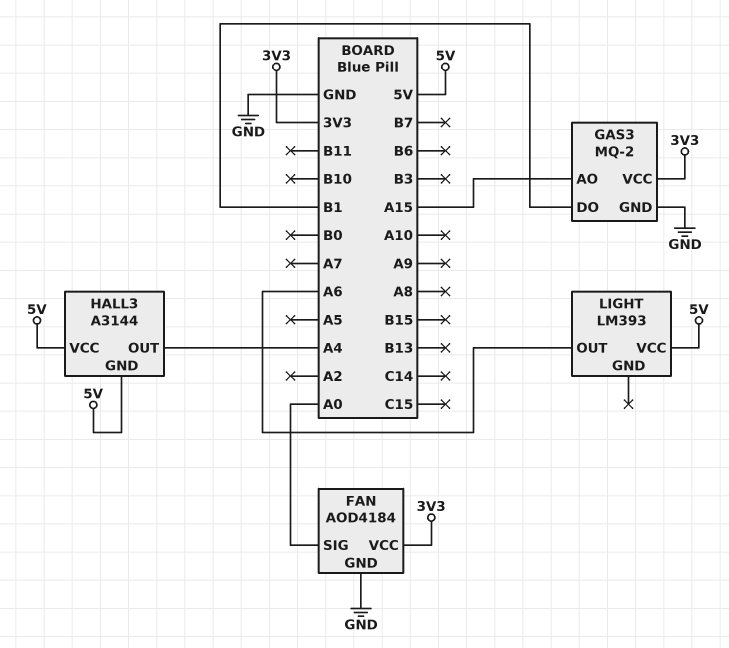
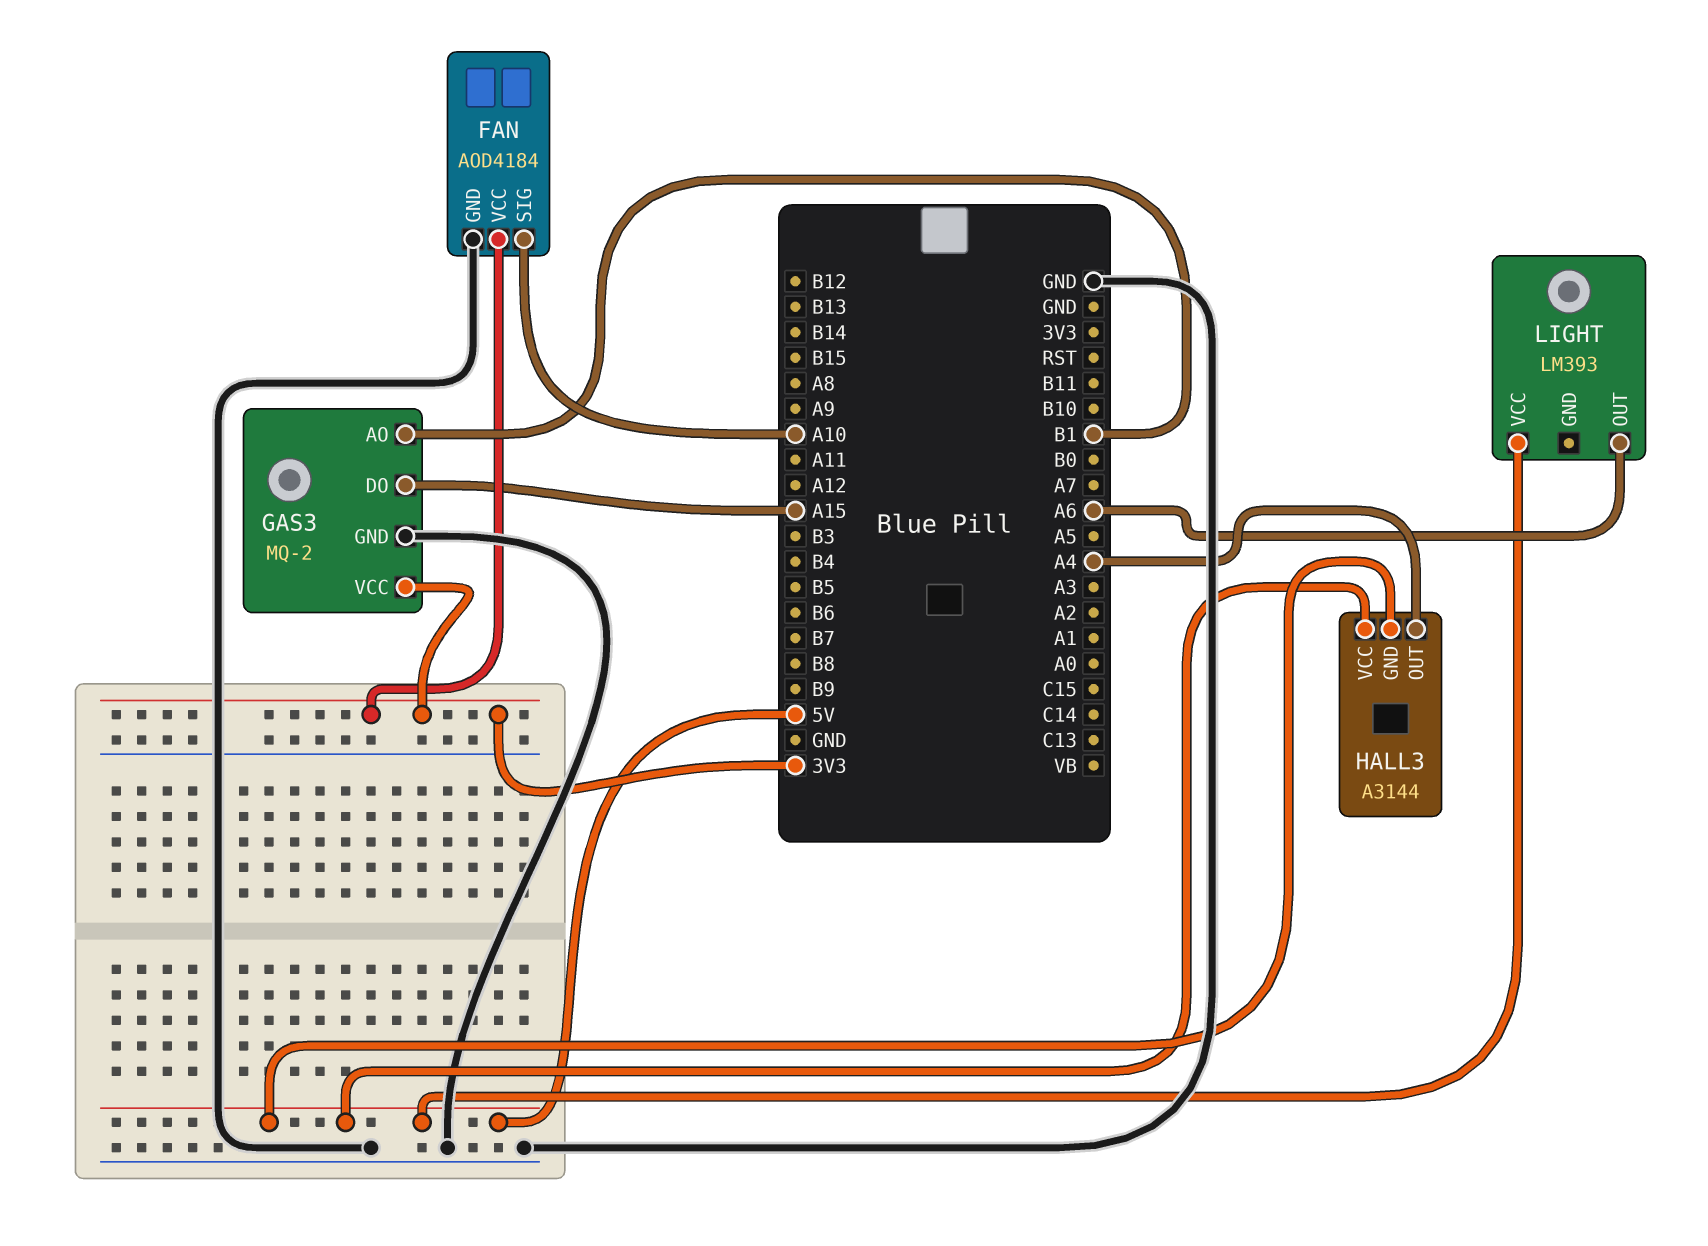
FAN pin SIG: A0 -> A10
GAS3 pin AO: A15 -> B1
GAS3 pin DO: B1 -> A15

